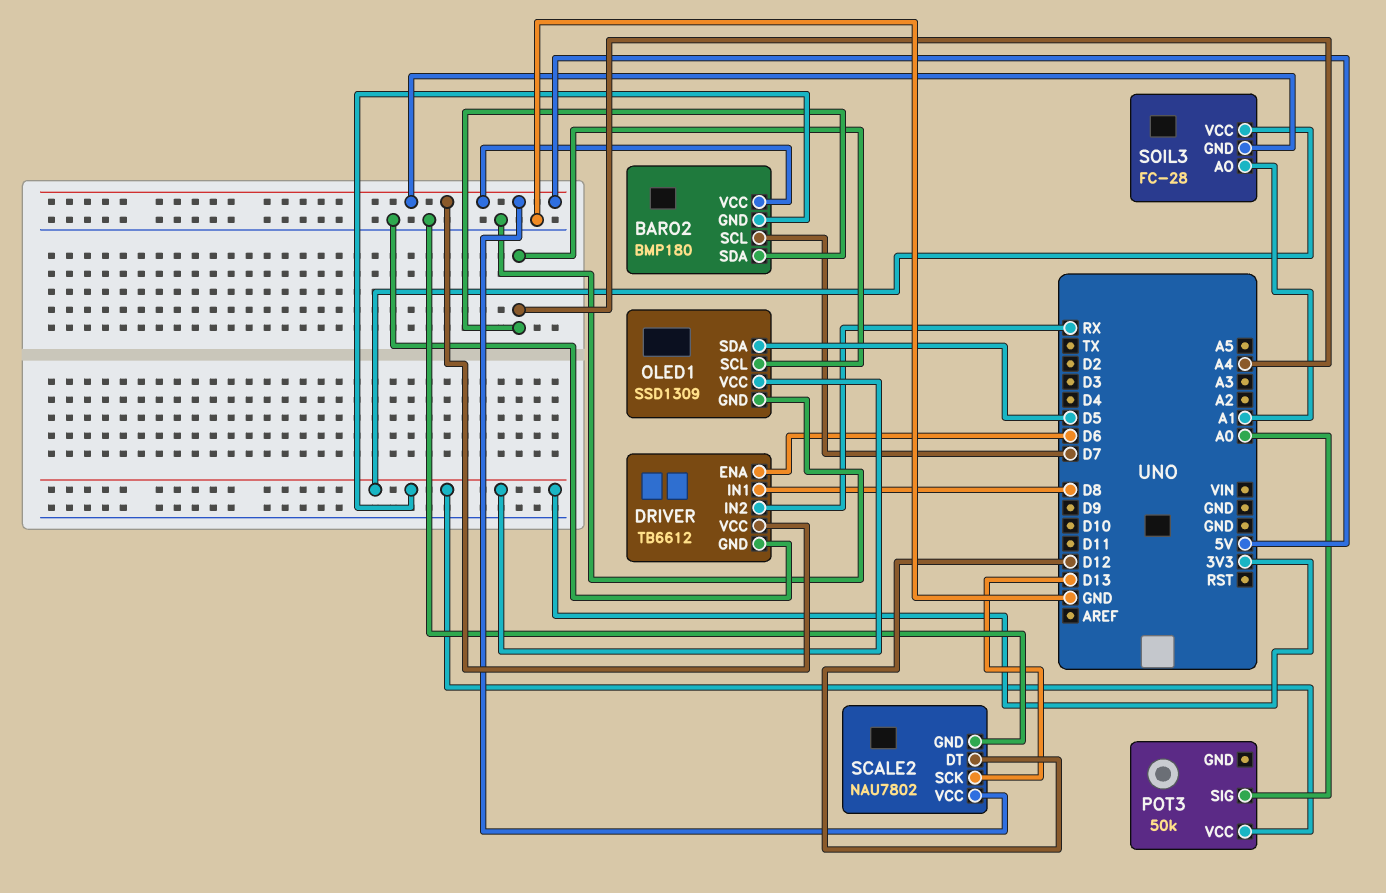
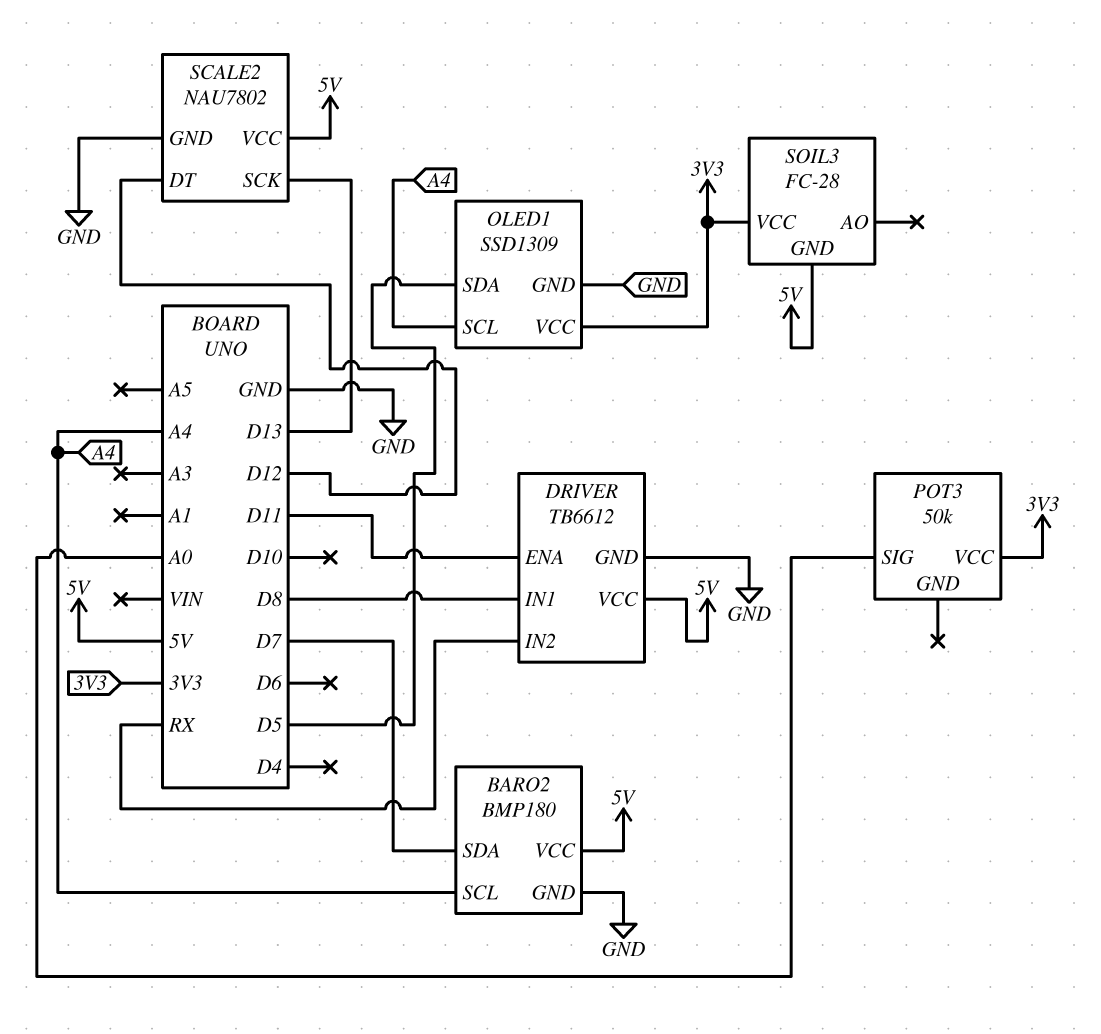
BARO2 pin GND: 3V3 -> GND
BARO2 pin SCL: D7 -> A4
BARO2 pin SDA: A4 -> D7
DRIVER pin ENA: D6 -> D11
SOIL3 pin AO: A1 -> none

